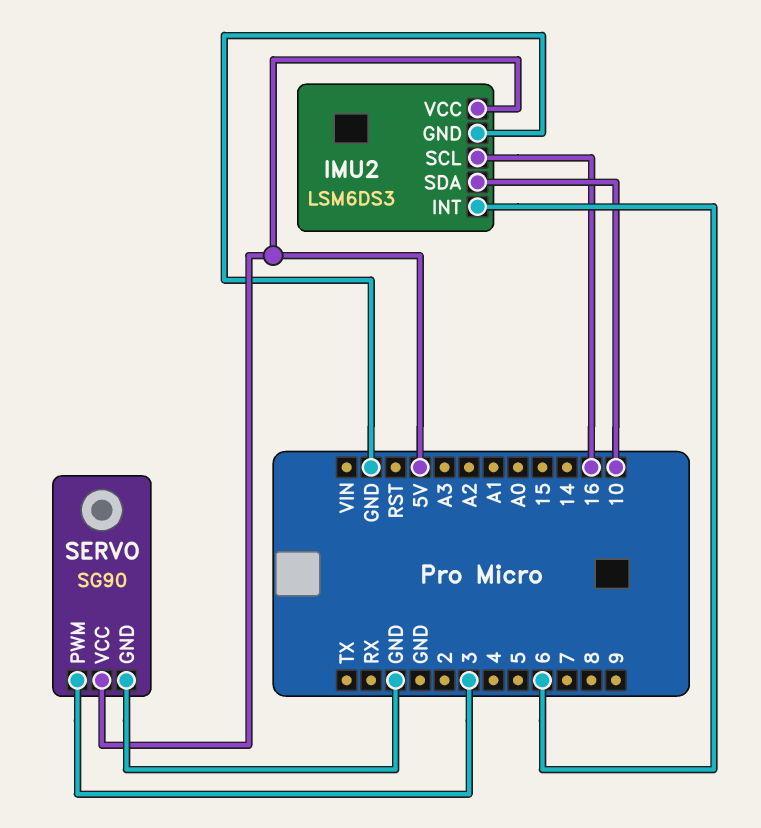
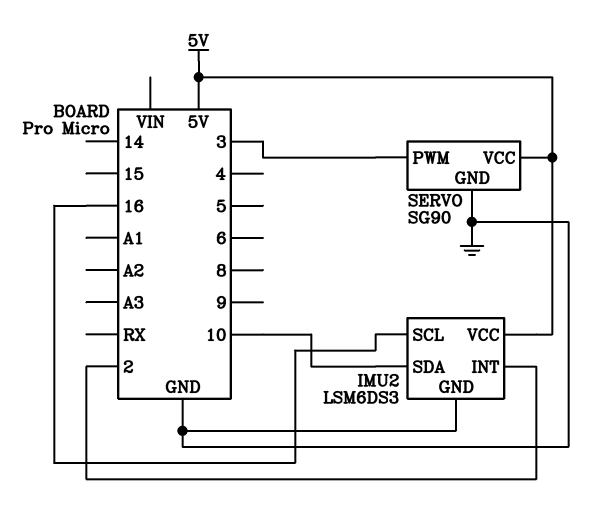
IMU2 pin INT: 6 -> 2

